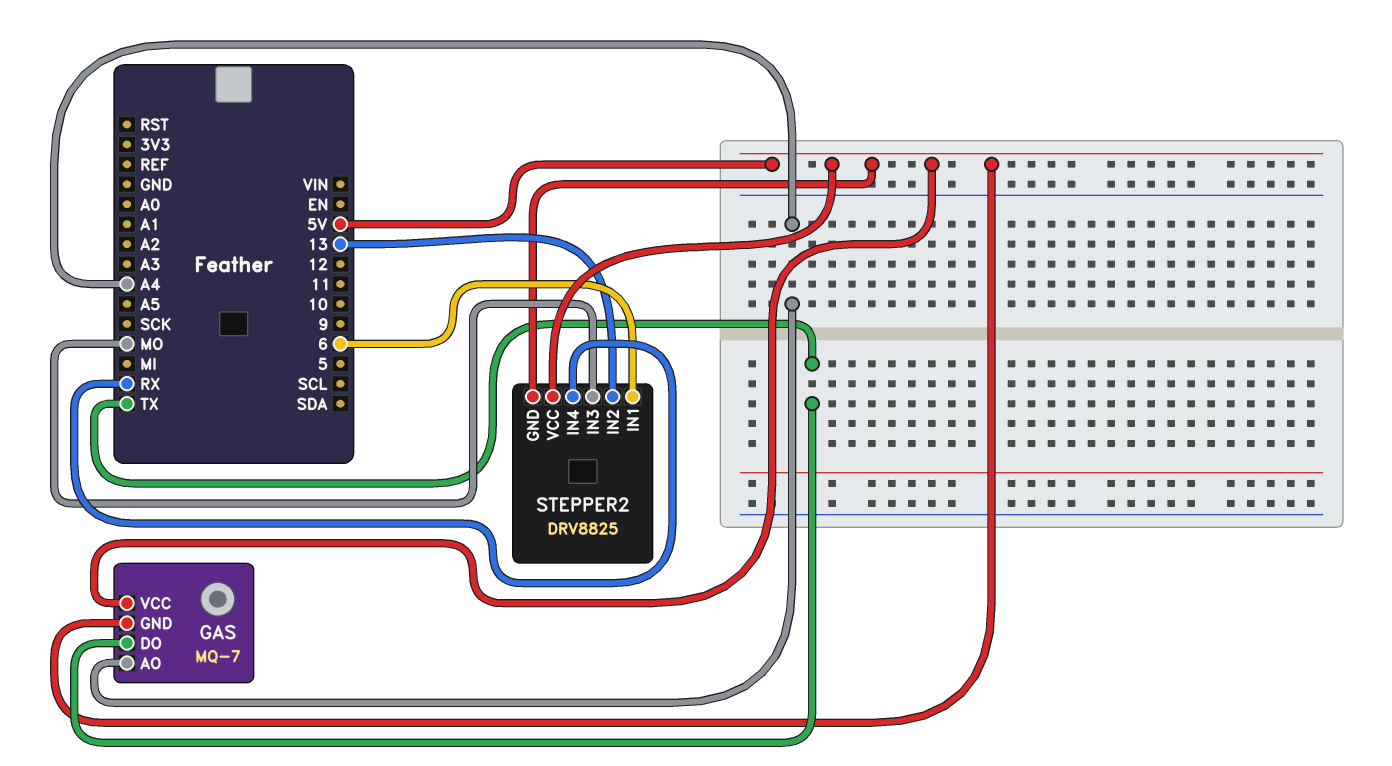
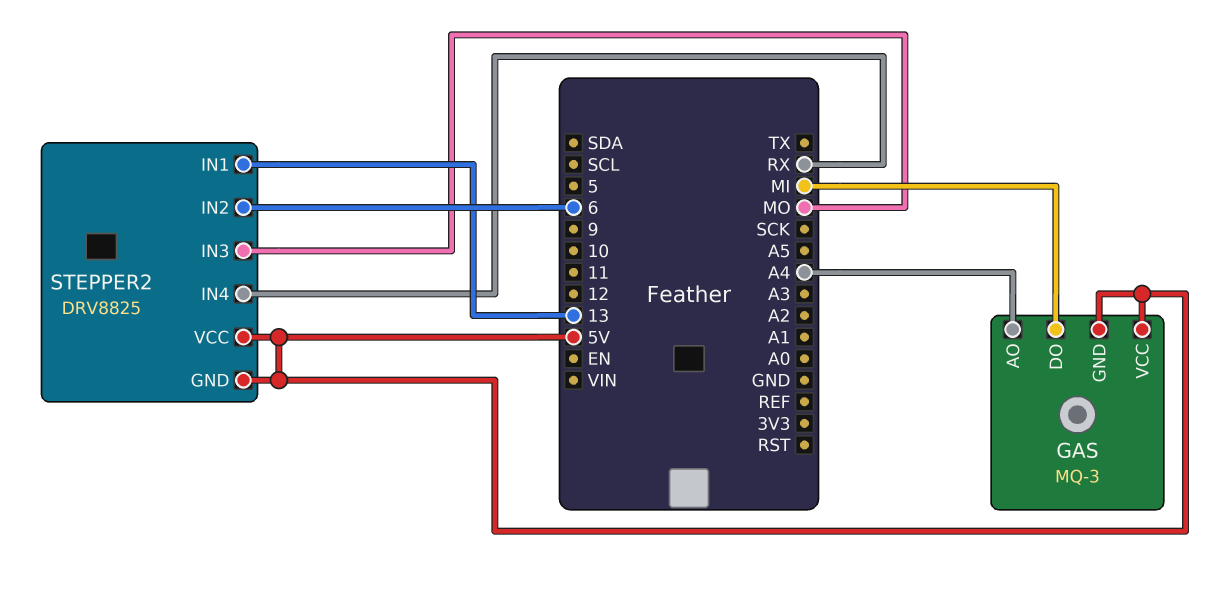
GAS: MQ-7 -> MQ-3
GAS pin DO: TX -> MI
STEPPER2 pin IN1: 6 -> 13
STEPPER2 pin IN2: 13 -> 6

